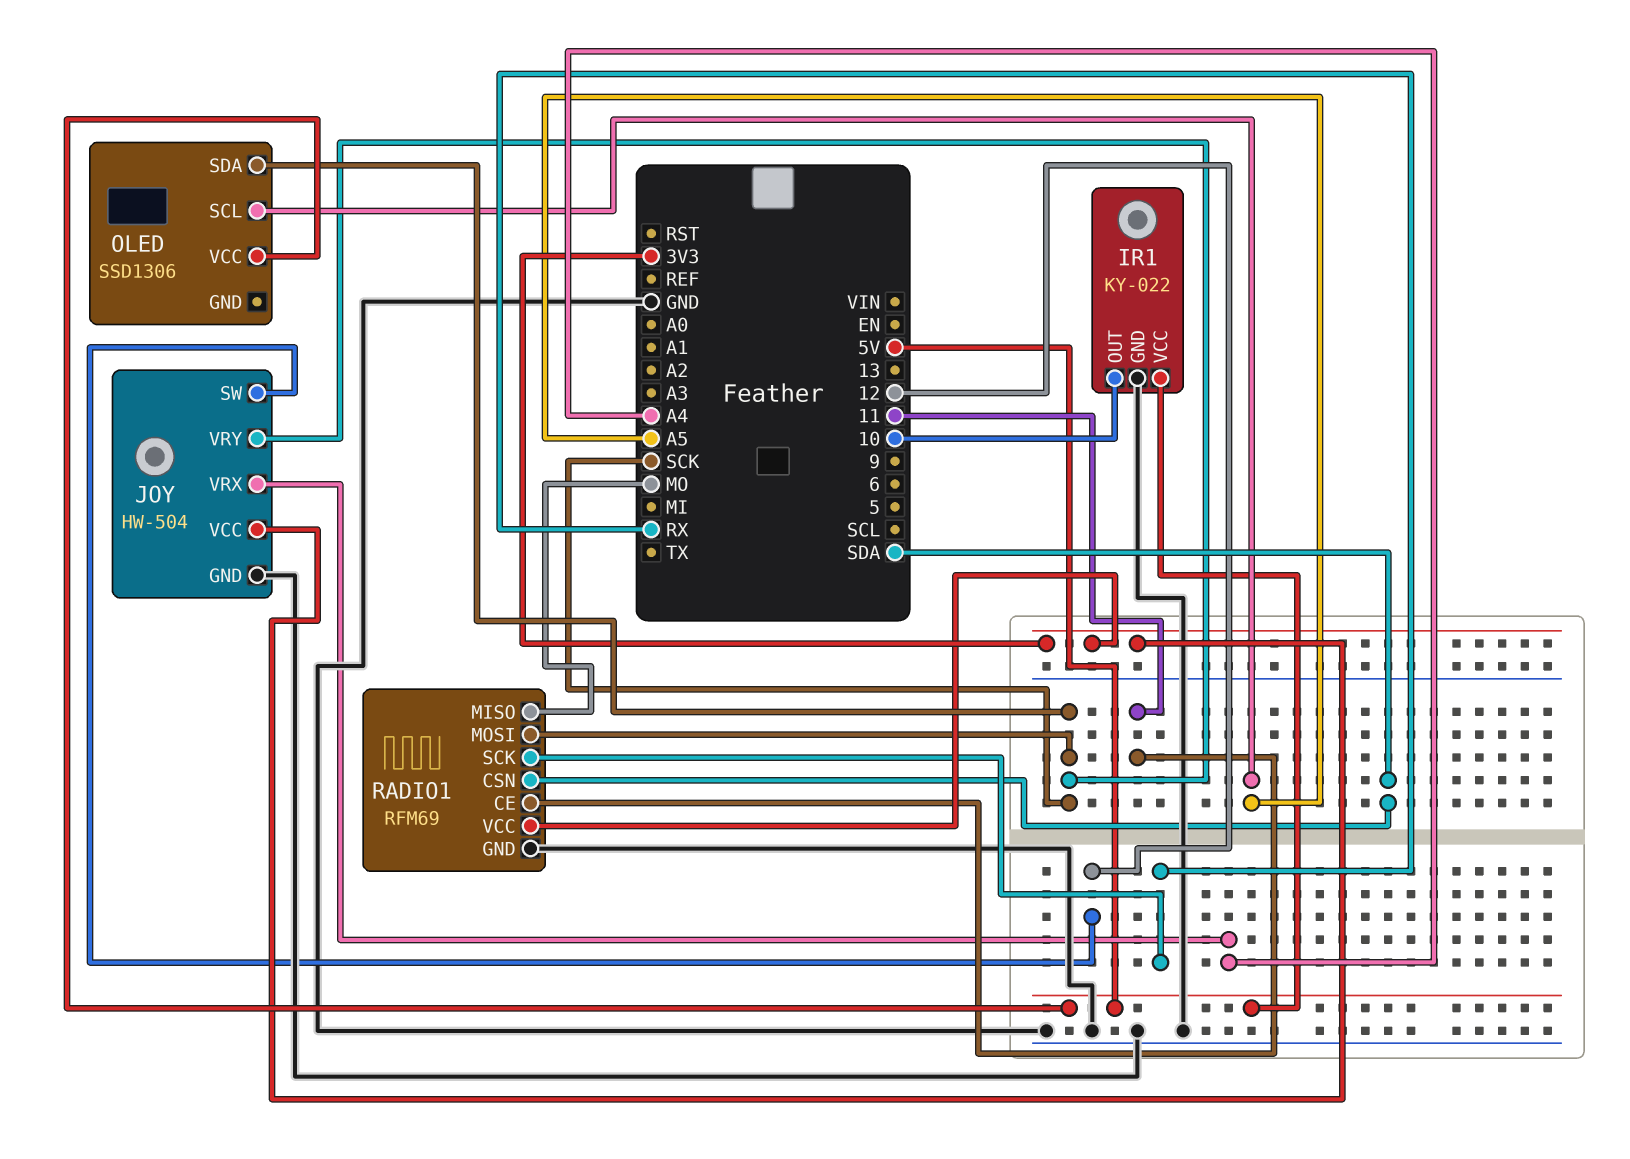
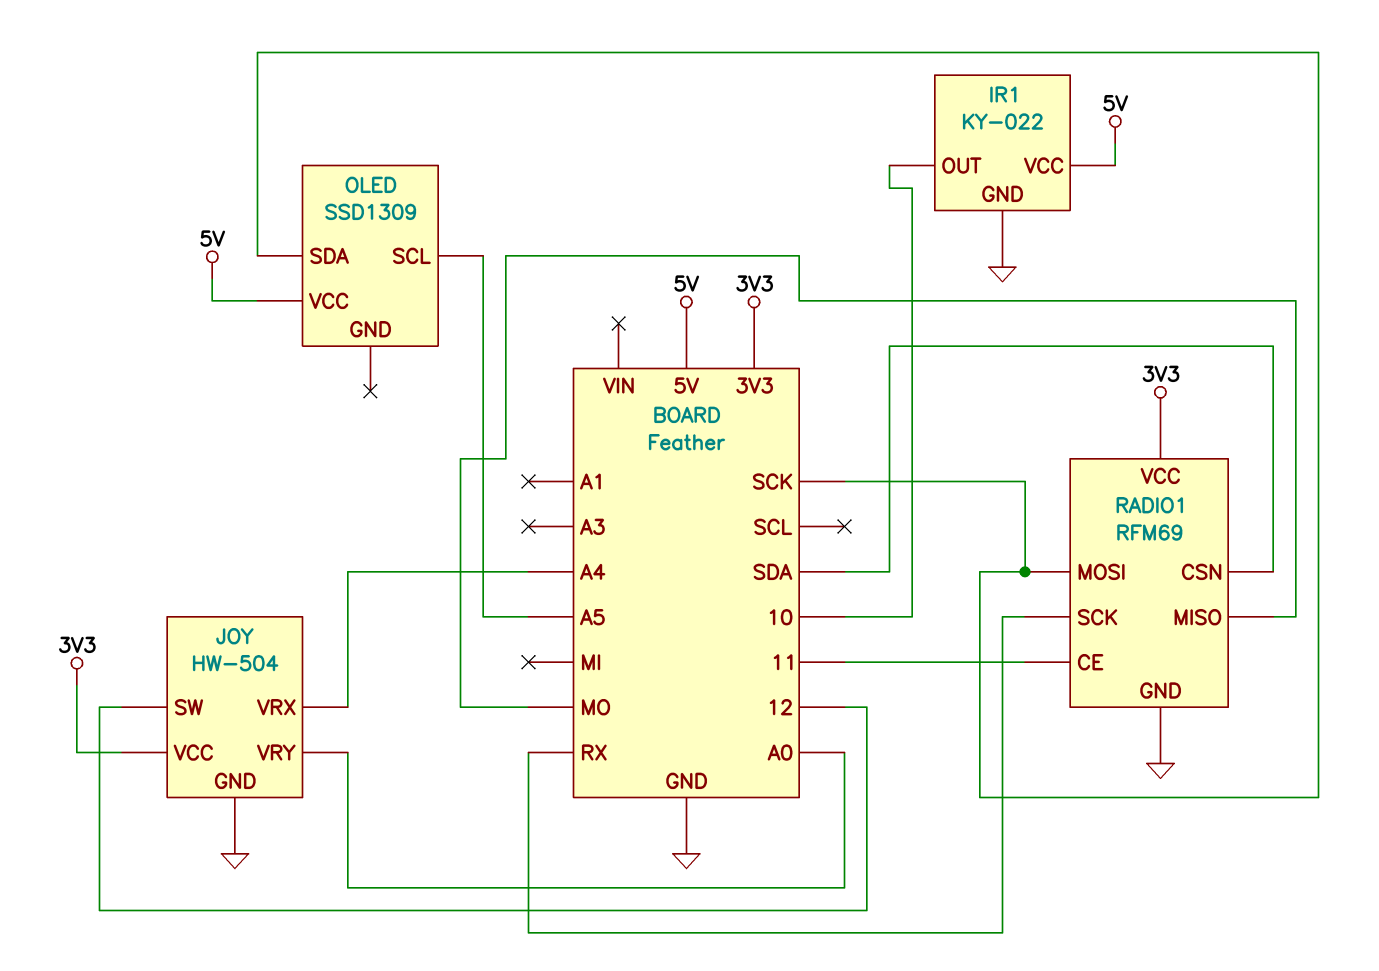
JOY pin VRY: SCK -> A0
OLED: SSD1306 -> SSD1309

